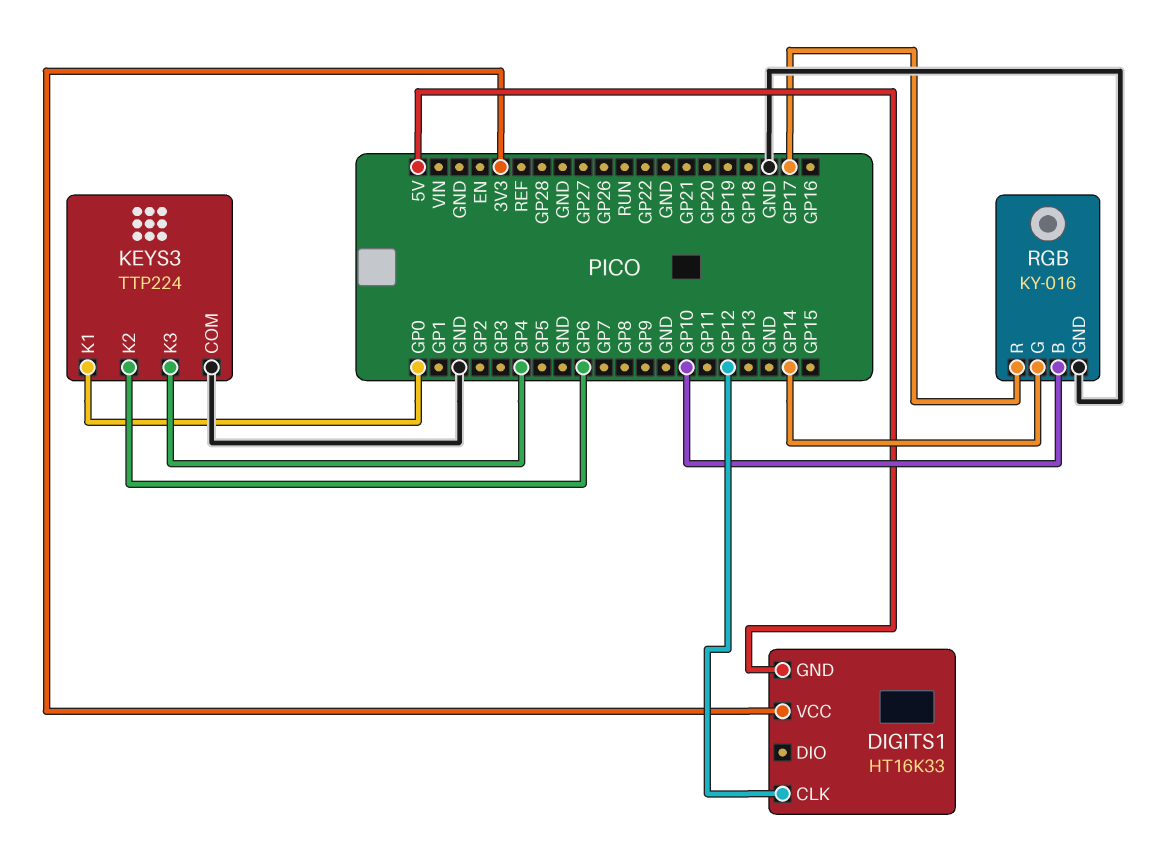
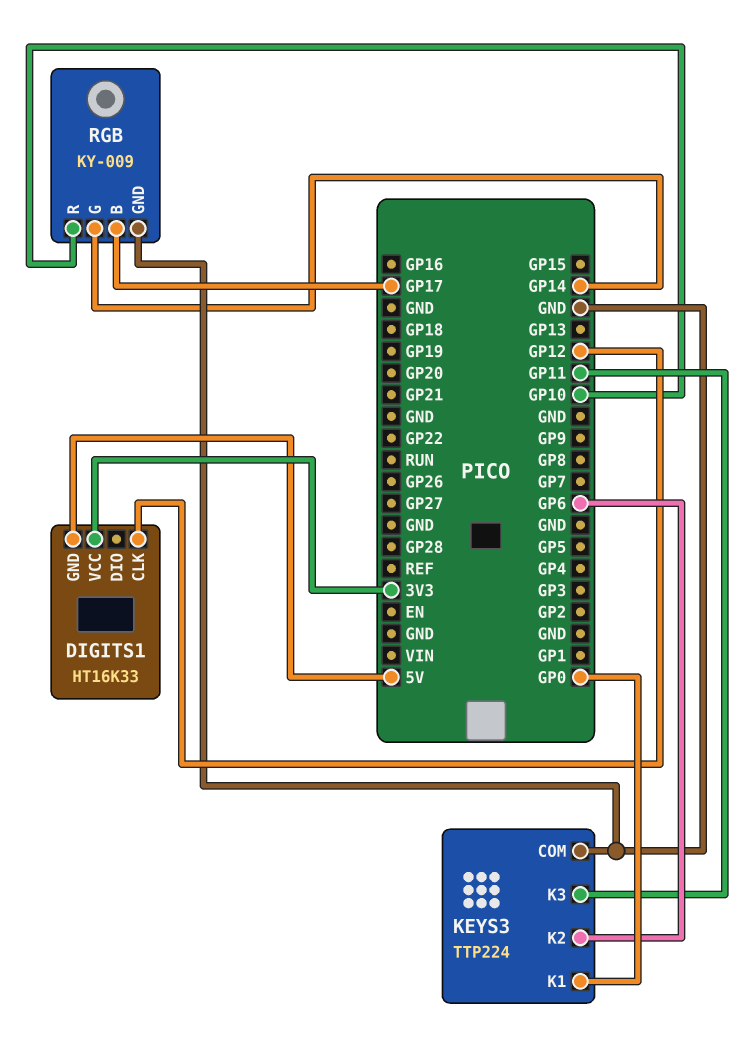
KEYS3 pin K3: GP4 -> GP11
RGB: KY-016 -> KY-009
RGB pin B: GP10 -> GP17
RGB pin R: GP17 -> GP10

